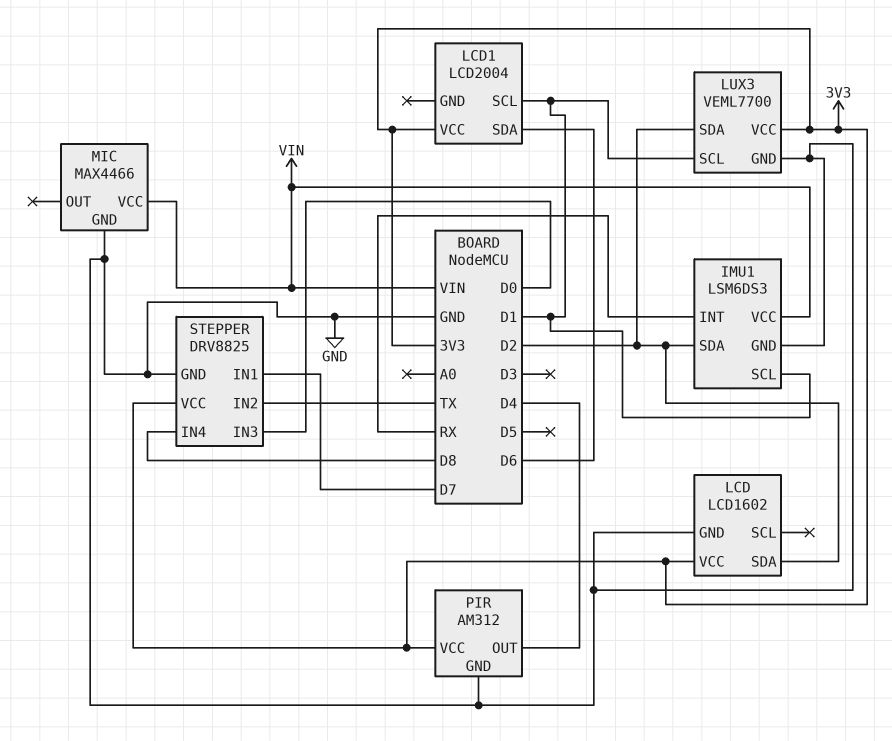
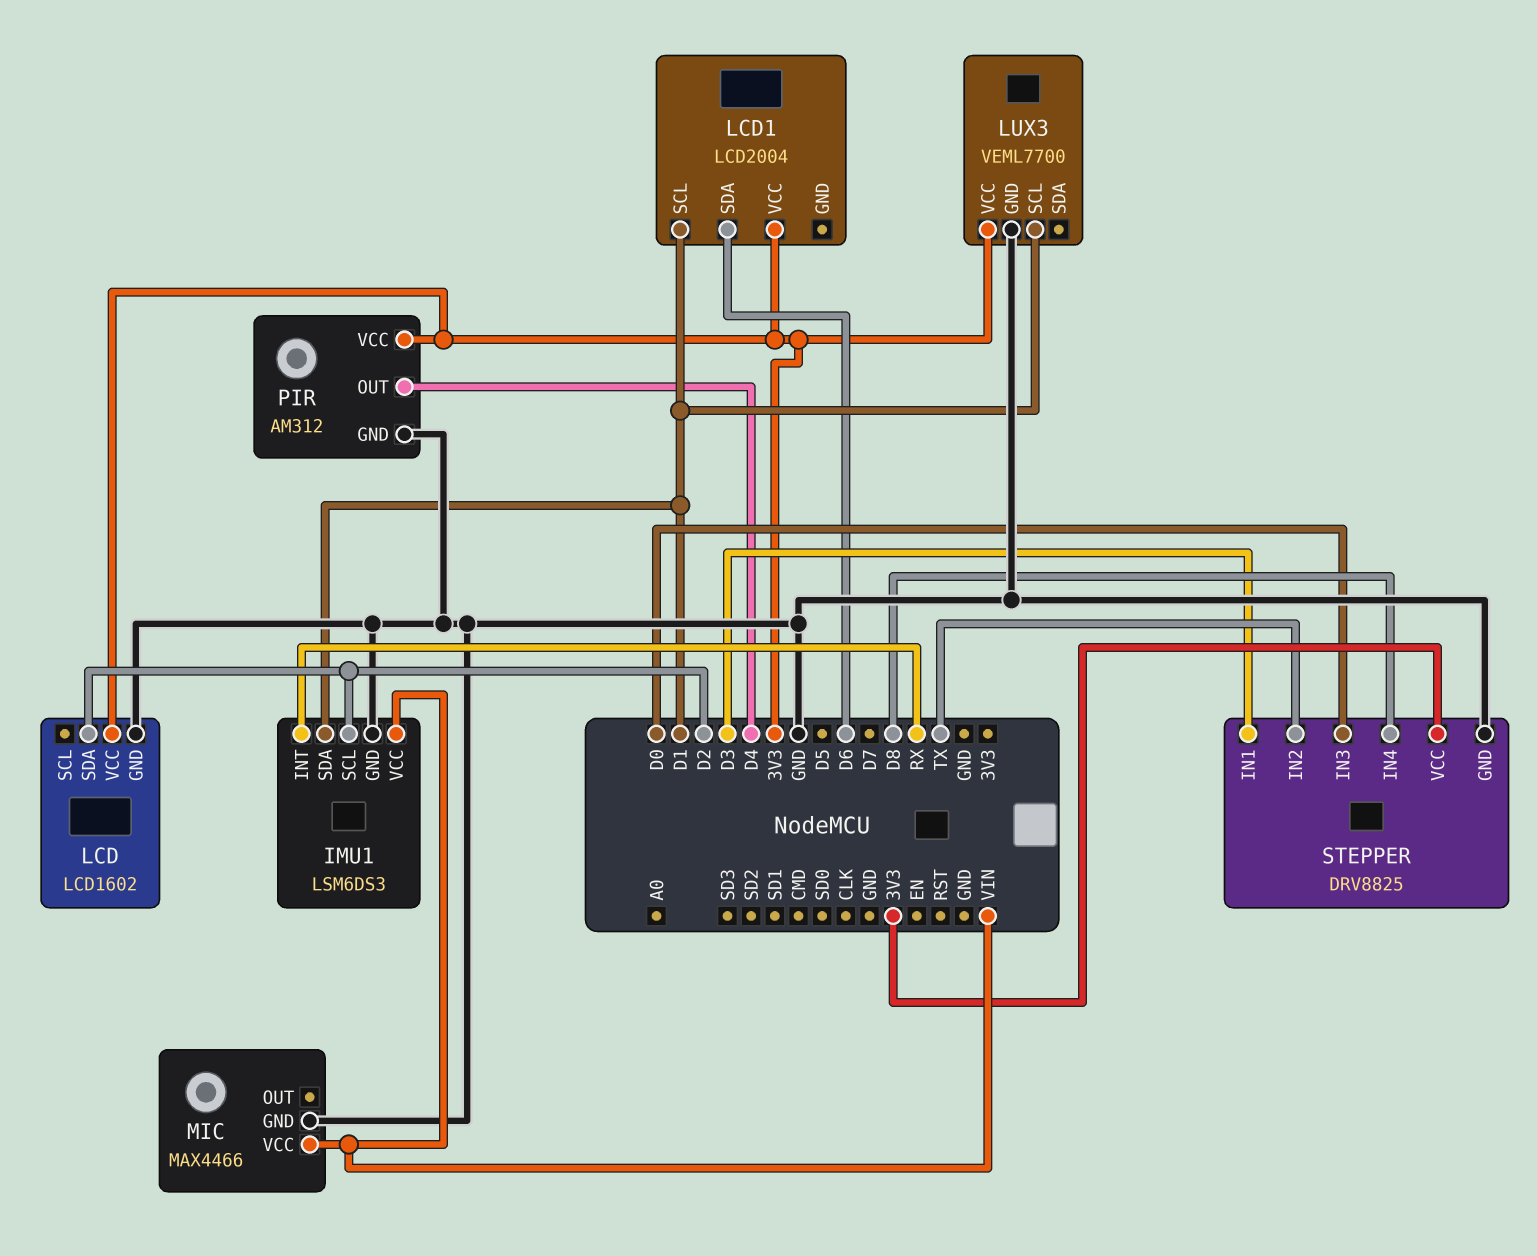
IMU1 pin SCL: D1 -> D2
IMU1 pin SDA: D2 -> D1
LUX3 pin SDA: D2 -> none
STEPPER pin IN1: D7 -> D3

